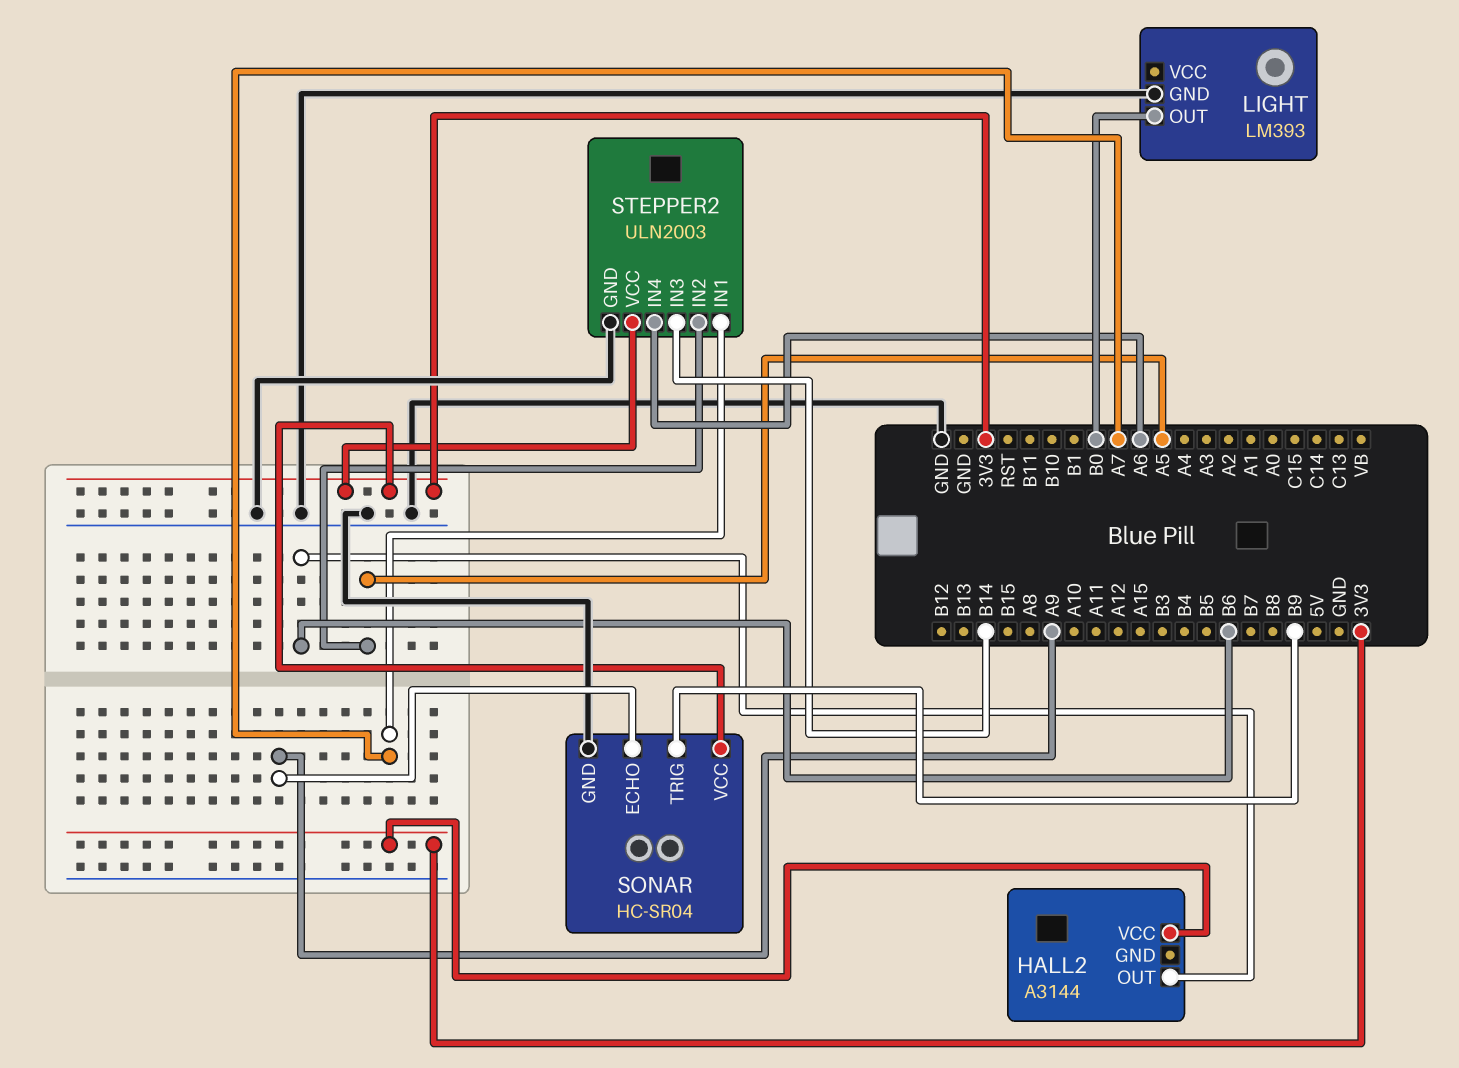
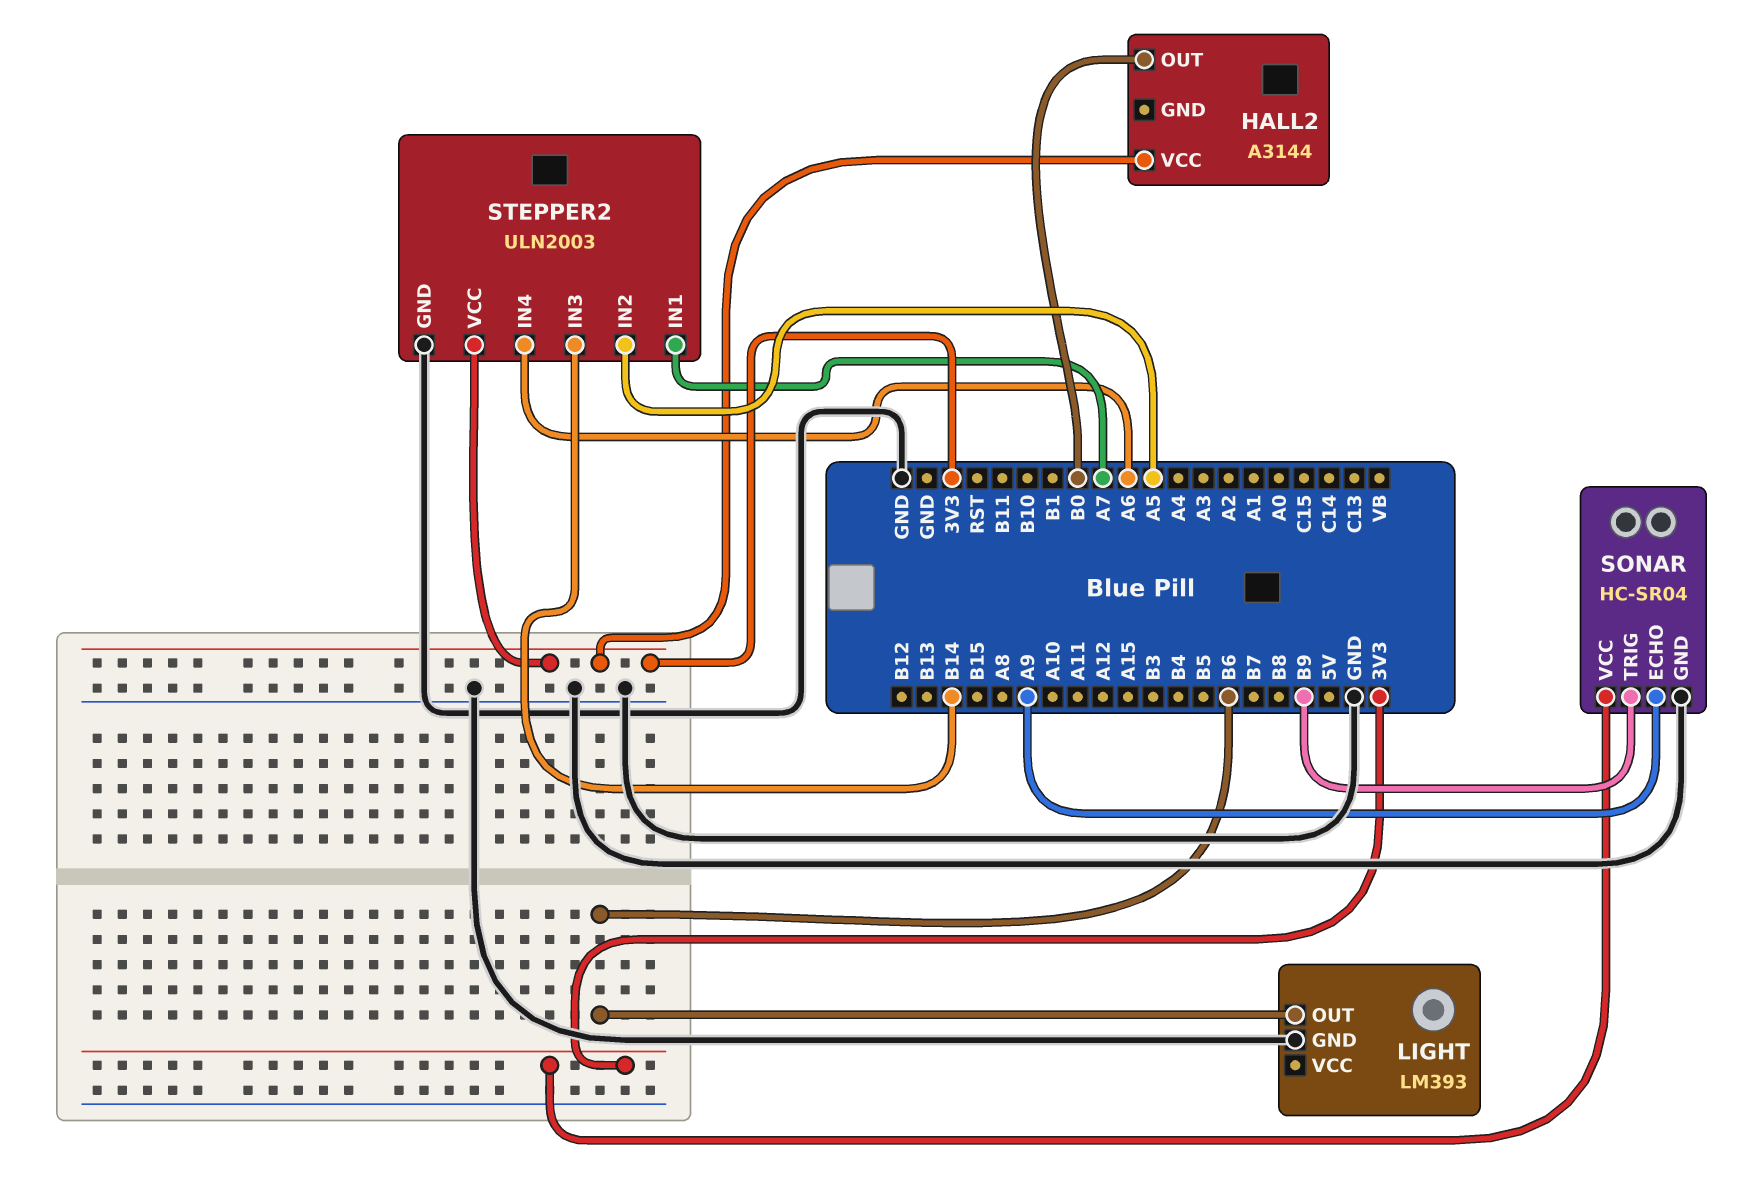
HALL2 pin OUT: B6 -> B0
LIGHT pin OUT: B0 -> B6

